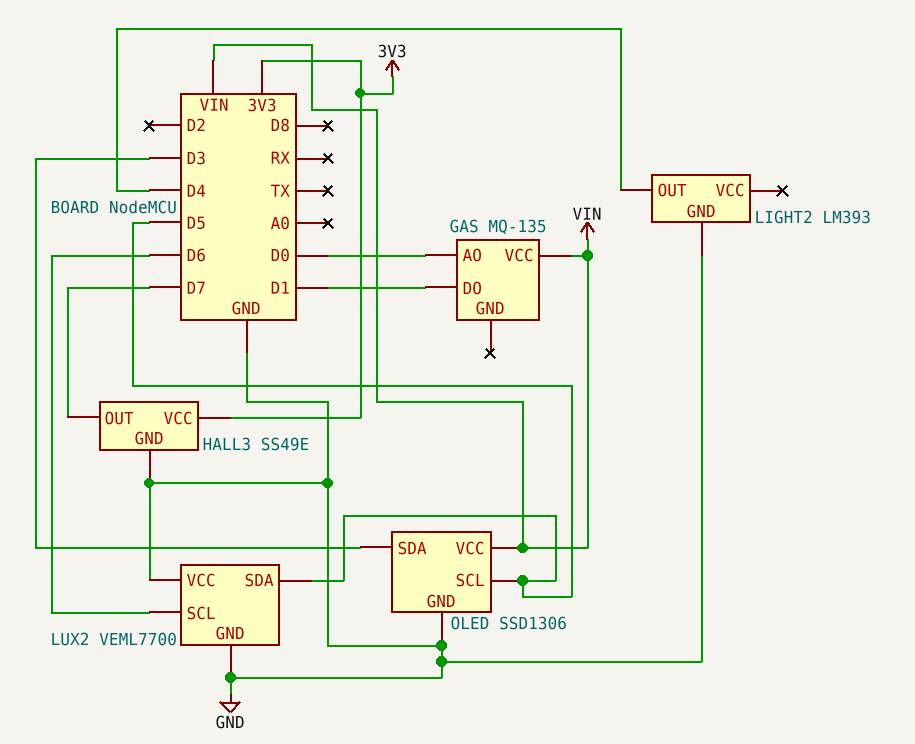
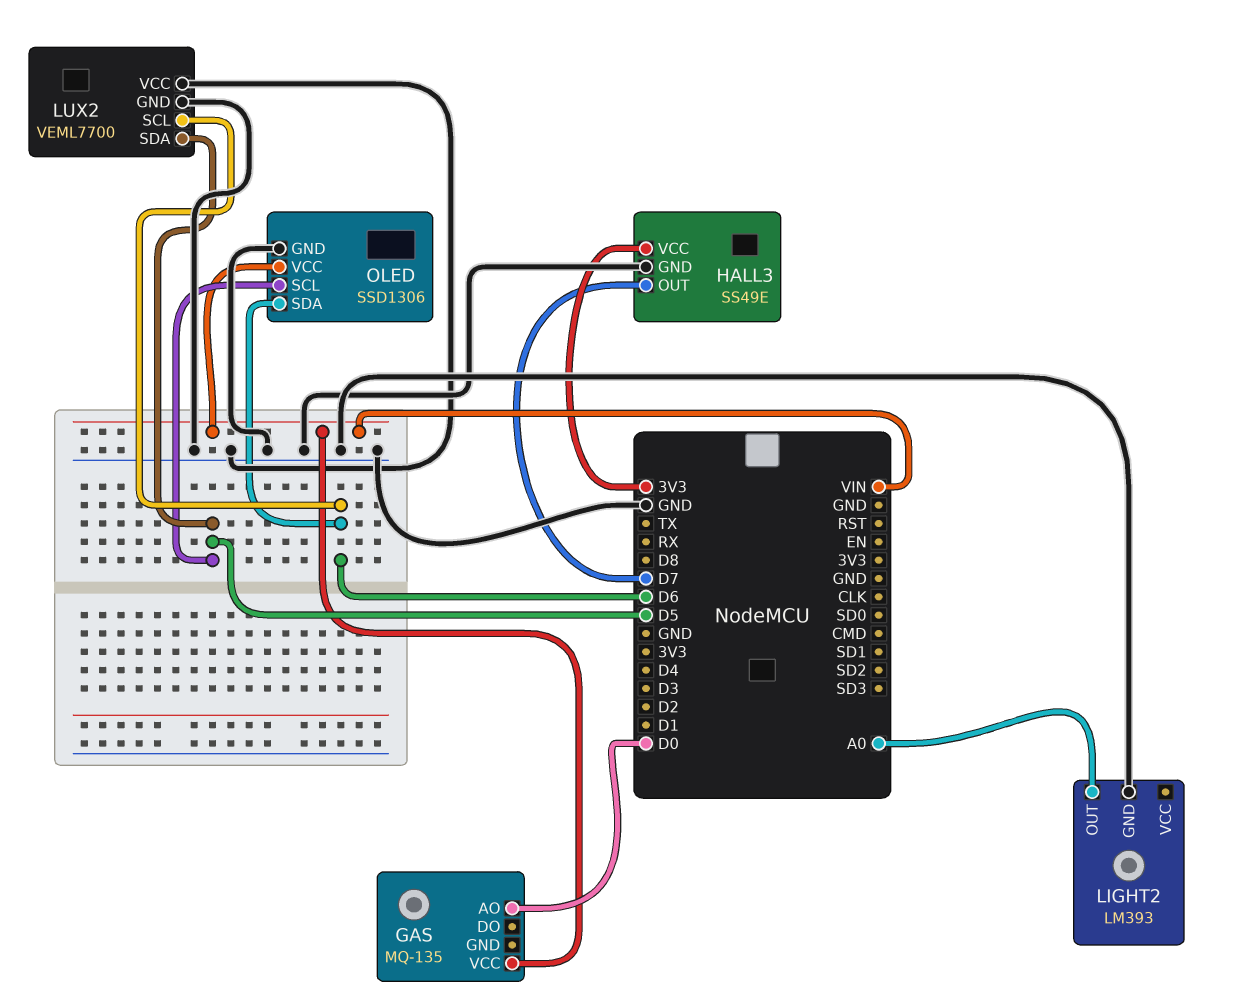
GAS pin DO: D1 -> none
LIGHT2 pin OUT: D4 -> A0
OLED pin SDA: D3 -> D6

